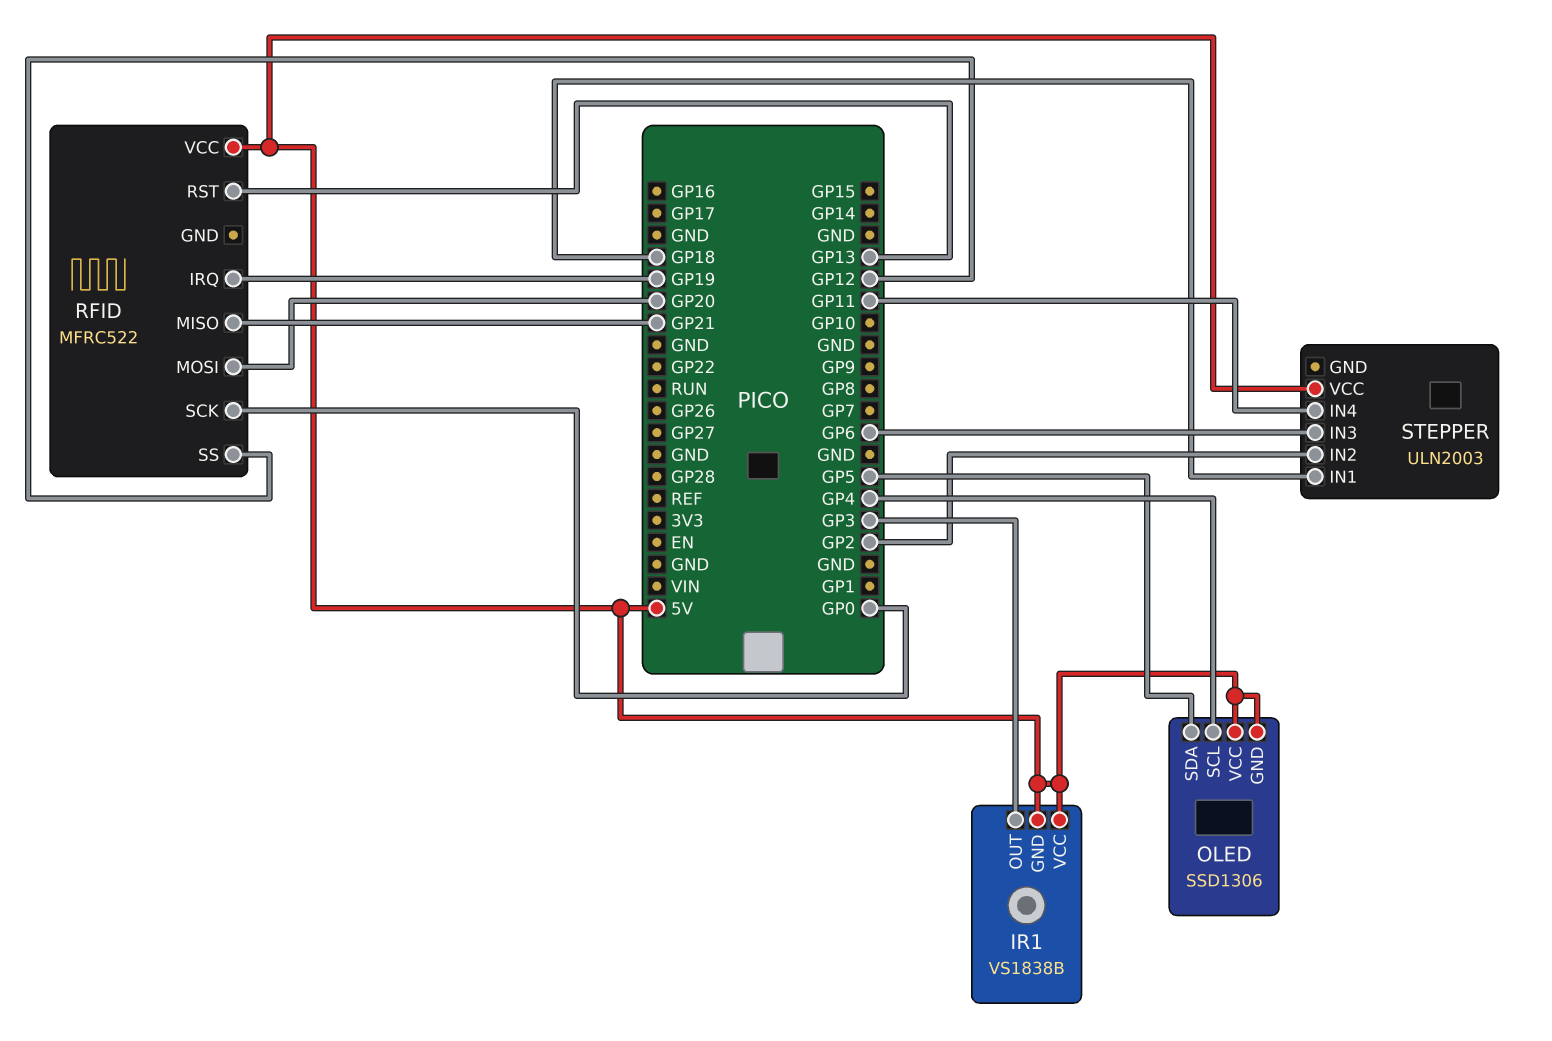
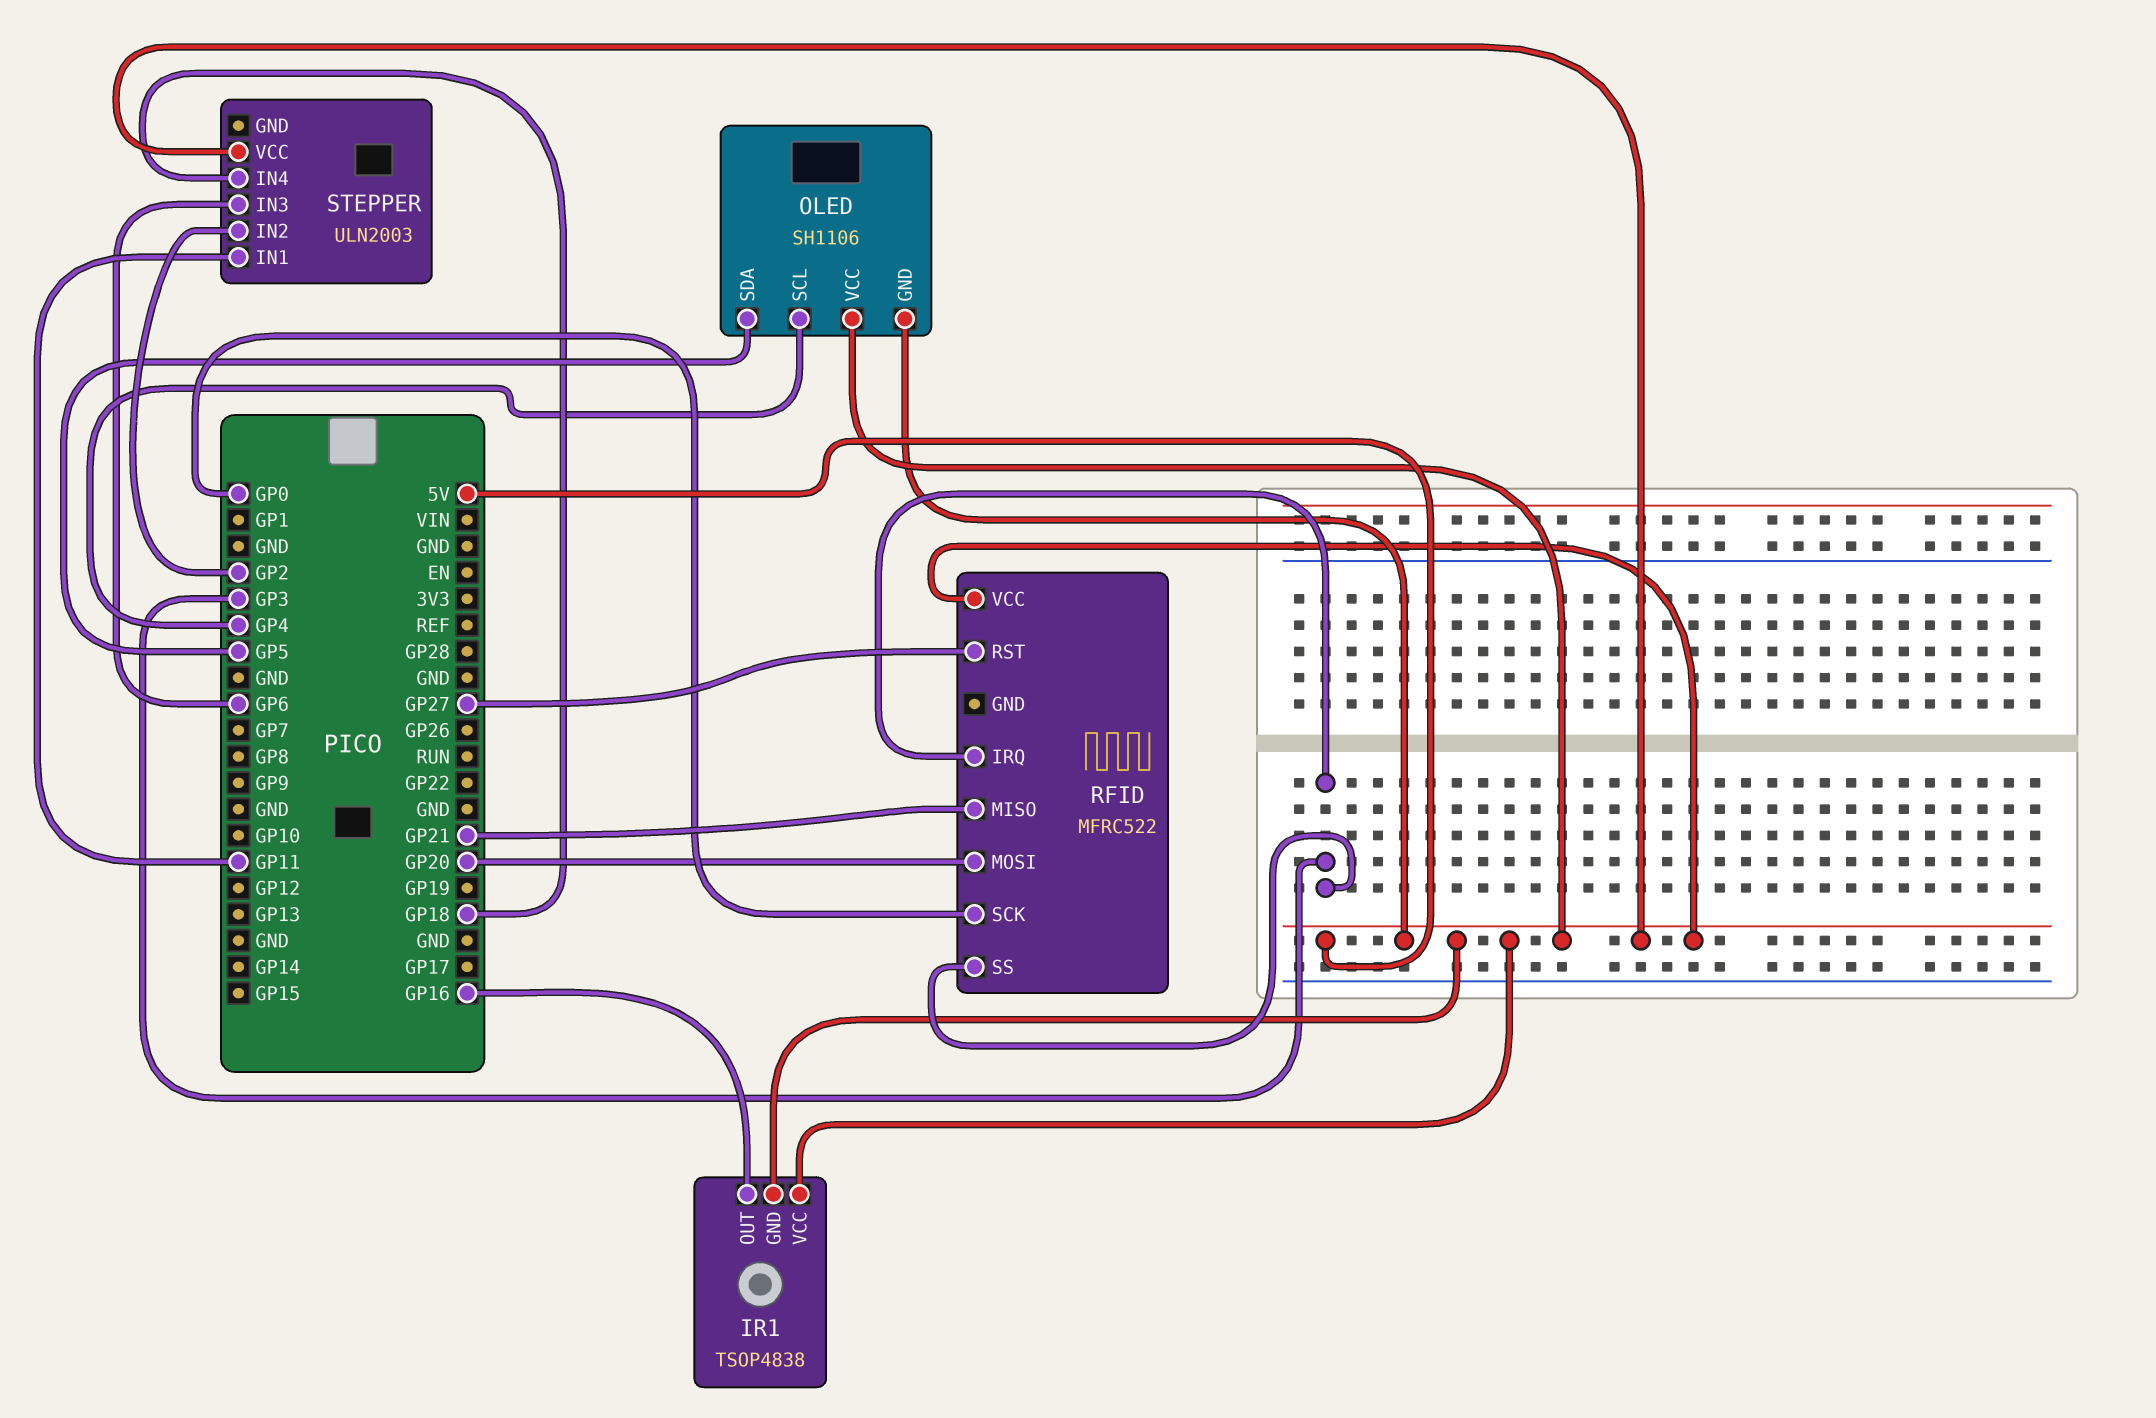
IR1: VS1838B -> TSOP4838
IR1 pin OUT: GP3 -> GP16
OLED: SSD1306 -> SH1106
RFID pin IRQ: GP19 -> GP3
RFID pin RST: GP13 -> GP27
RFID pin SS: GP12 -> GP3
STEPPER pin IN1: GP18 -> GP11
STEPPER pin IN4: GP11 -> GP18

